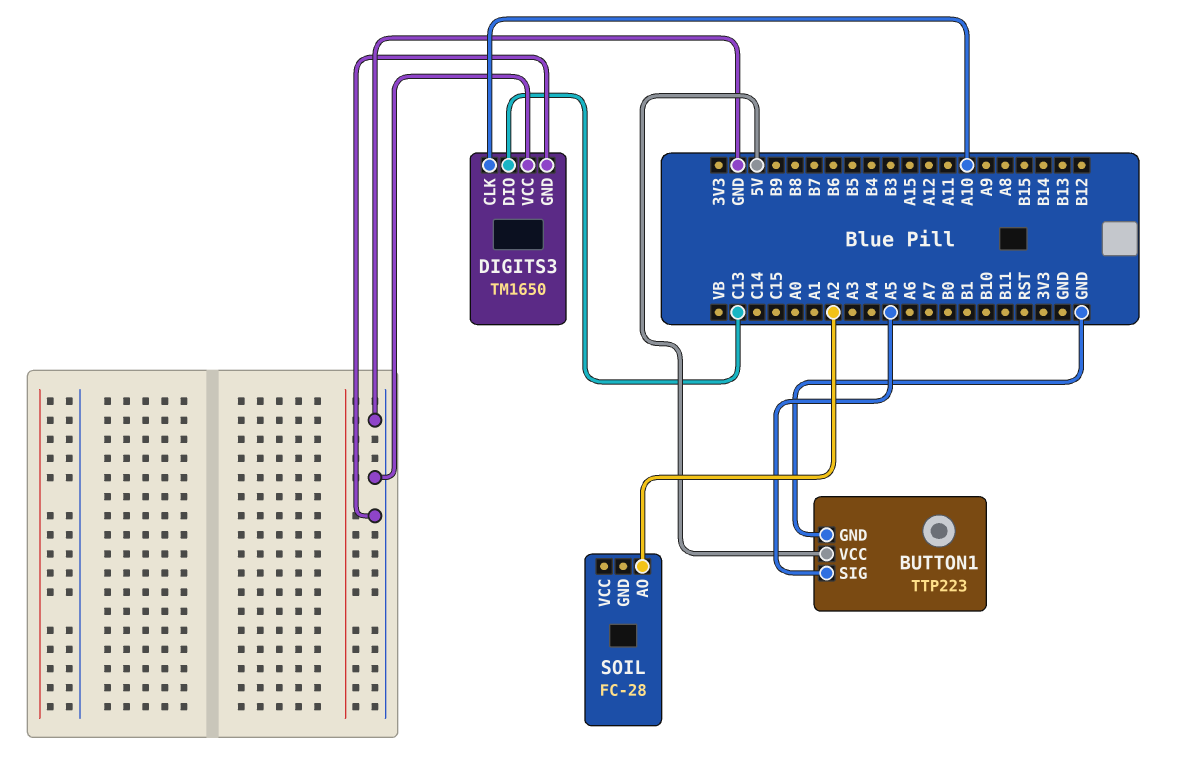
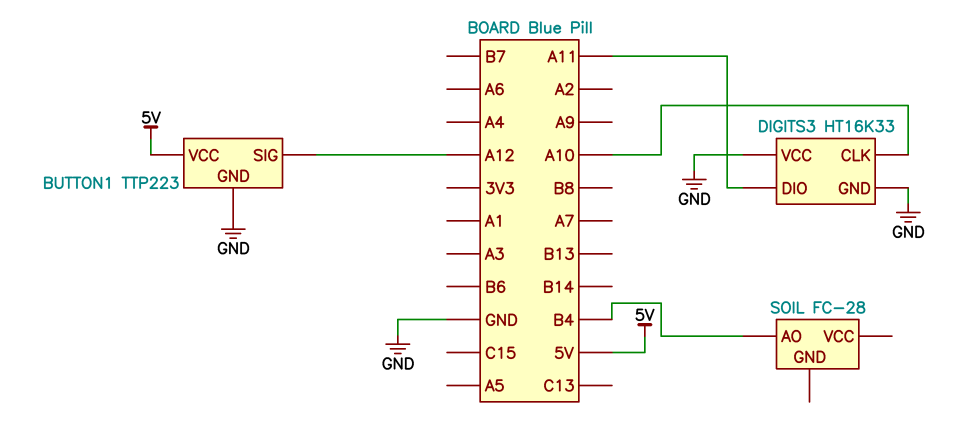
BUTTON1 pin SIG: A5 -> A12
DIGITS3: TM1650 -> HT16K33
DIGITS3 pin DIO: C13 -> A11
SOIL pin AO: A2 -> B4

